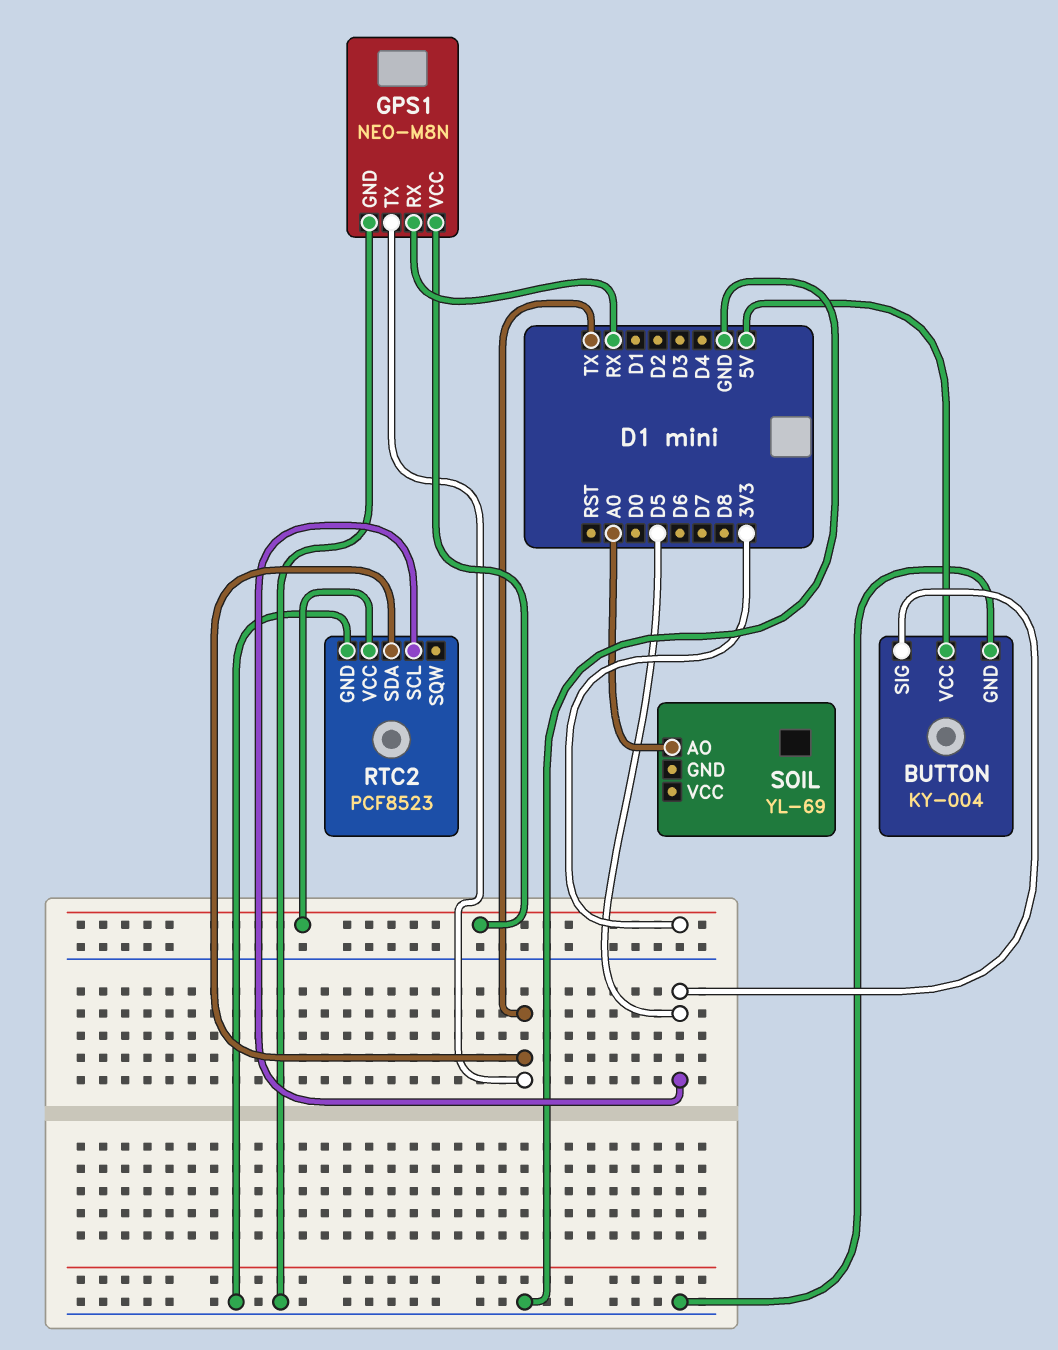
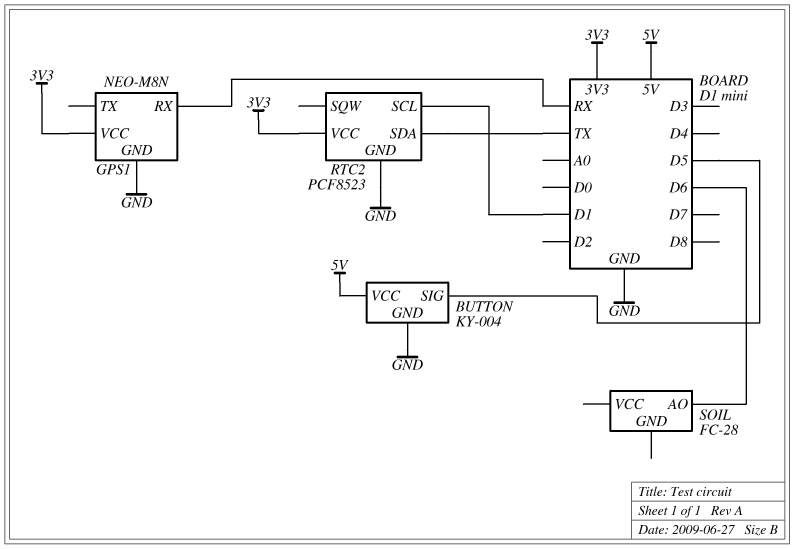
GPS1 pin TX: TX -> none
RTC2 pin SCL: D5 -> D1
SOIL: YL-69 -> FC-28
SOIL pin AO: A0 -> D6

